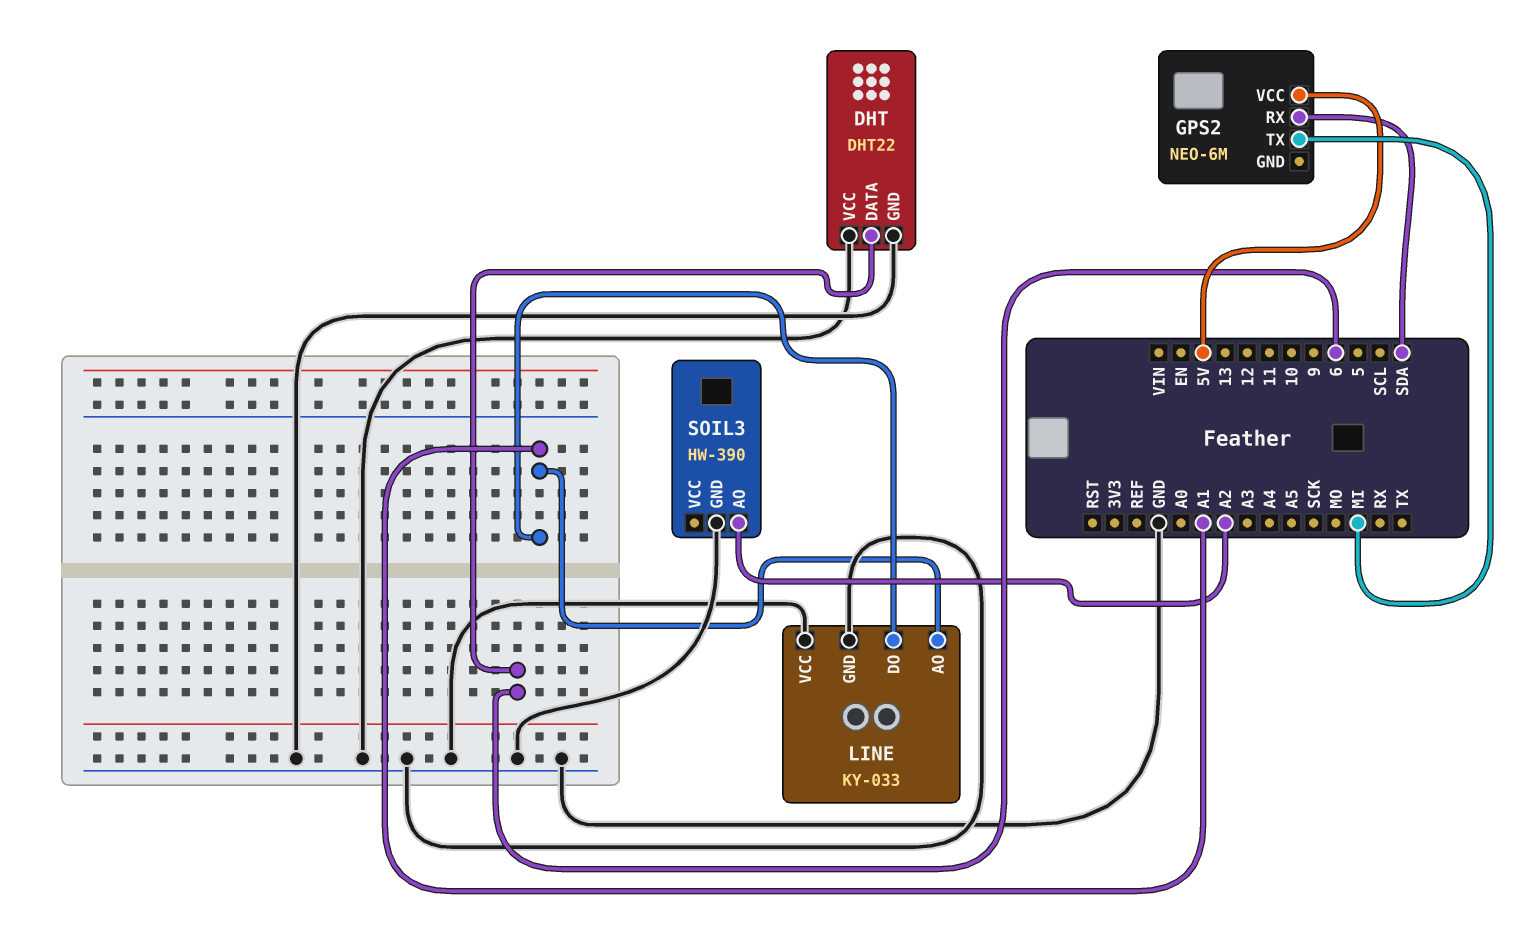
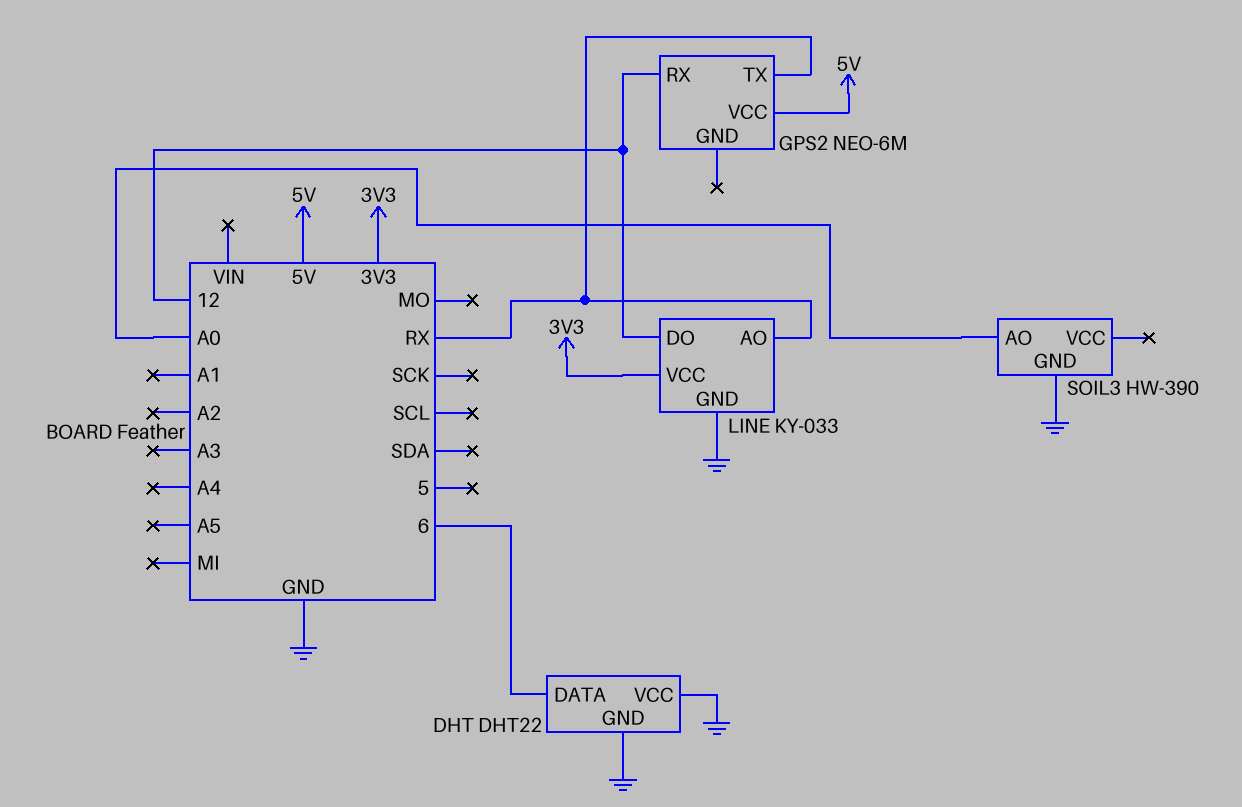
GPS2 pin RX: SDA -> 12
GPS2 pin TX: MI -> RX
LINE pin AO: A1 -> RX
LINE pin DO: A1 -> 12
LINE pin VCC: GND -> 3V3
SOIL3 pin AO: A2 -> A0

